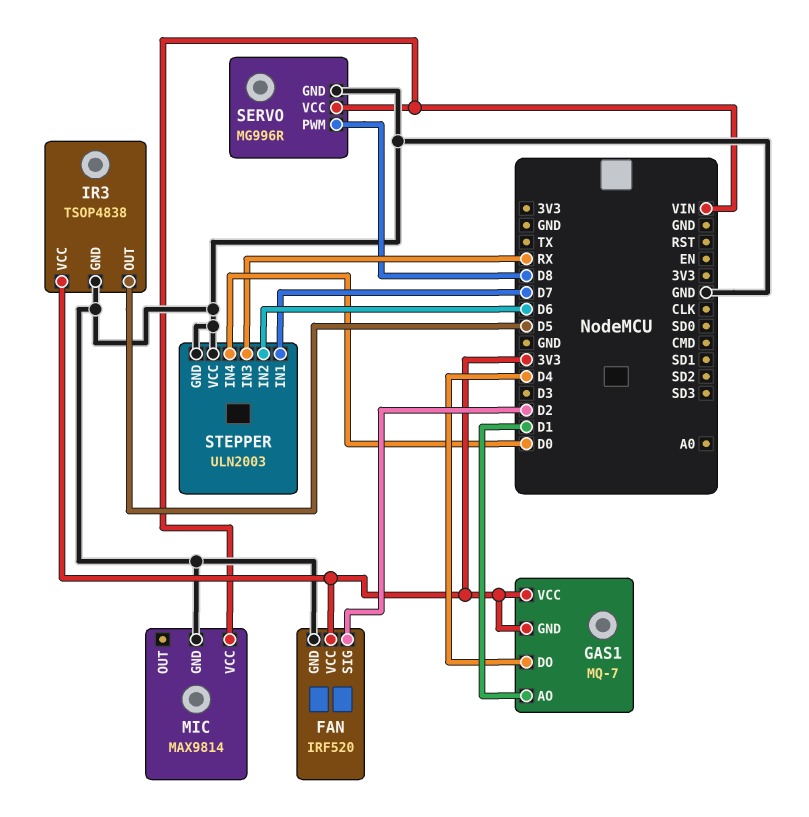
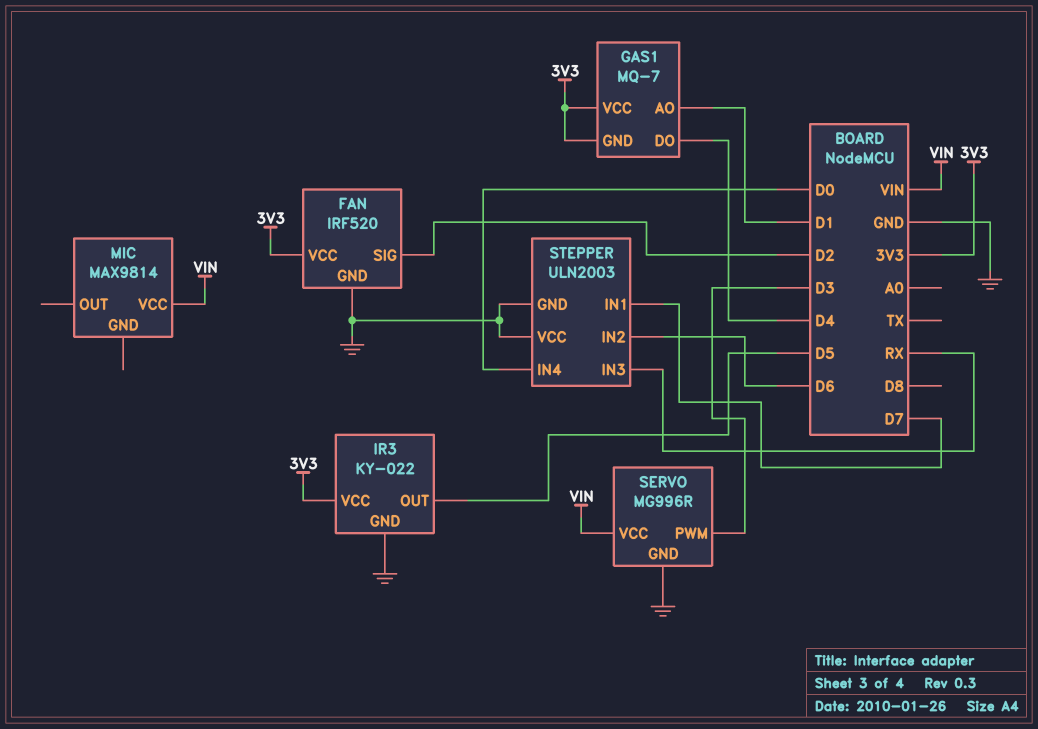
IR3: TSOP4838 -> KY-022
MIC pin GND: GND -> none
SERVO pin PWM: D8 -> D3

